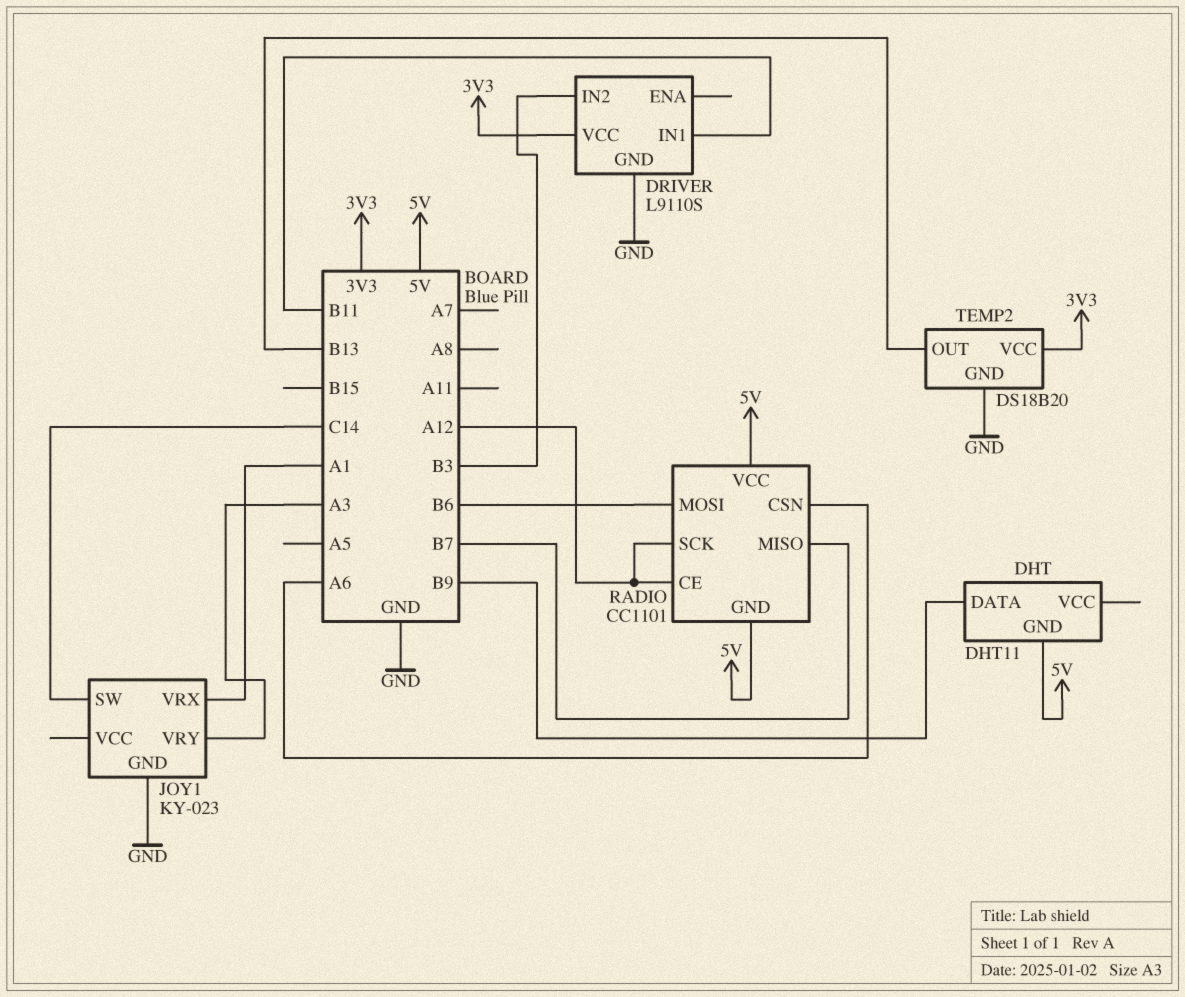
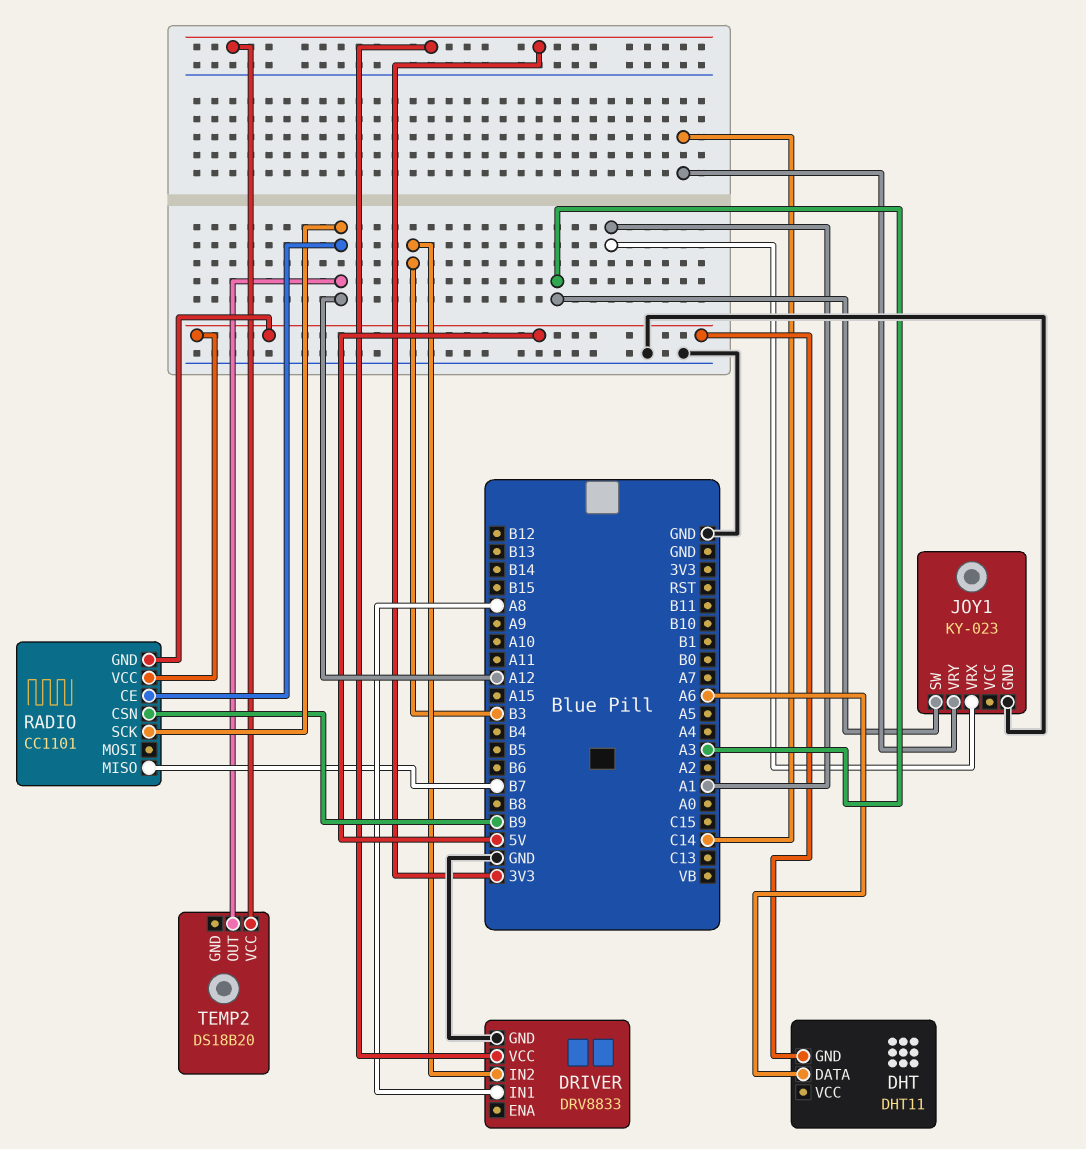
DHT pin DATA: B9 -> A6
DRIVER: L9110S -> DRV8833
DRIVER pin IN1: B11 -> A8
JOY1 pin SW: C14 -> A3
JOY1 pin VRY: A3 -> C14
RADIO pin CSN: A6 -> B9
RADIO pin MOSI: B6 -> none
TEMP2 pin GND: GND -> none
TEMP2 pin OUT: B13 -> A12

